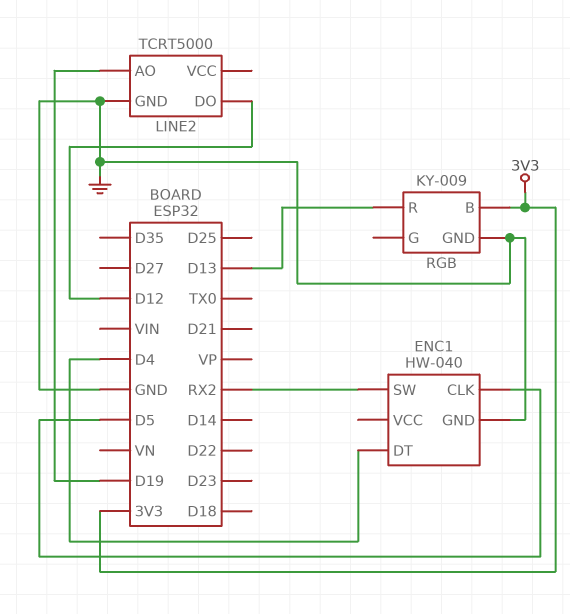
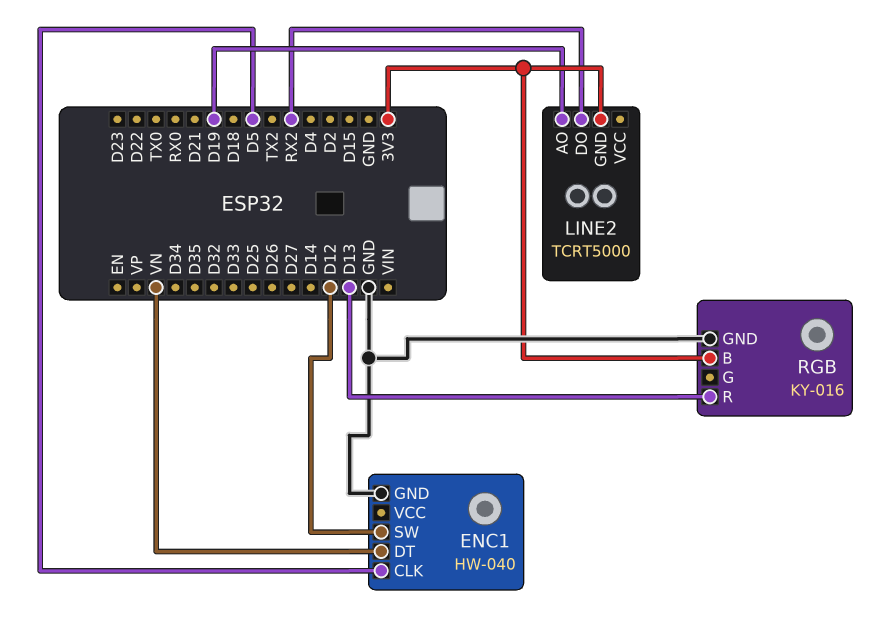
ENC1 pin DT: D4 -> VN
ENC1 pin SW: RX2 -> D12
LINE2 pin DO: D12 -> RX2
LINE2 pin GND: GND -> 3V3
RGB: KY-009 -> KY-016

